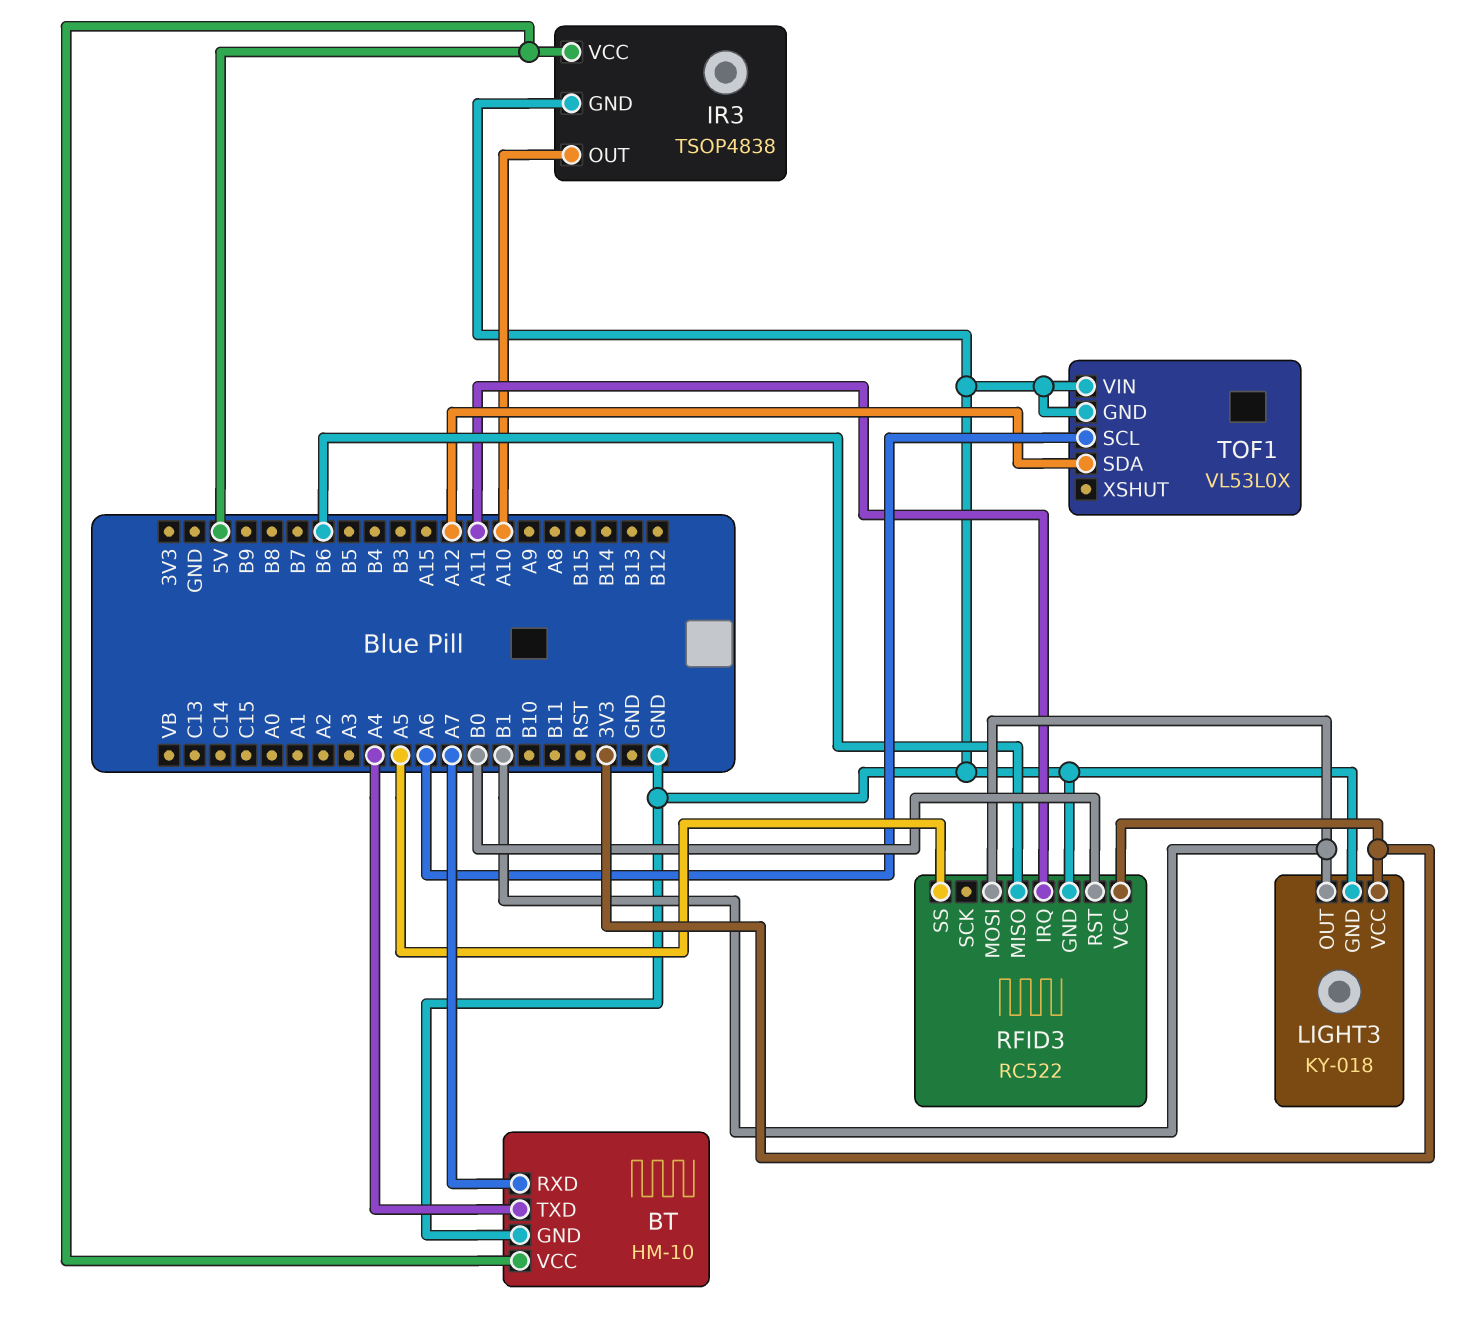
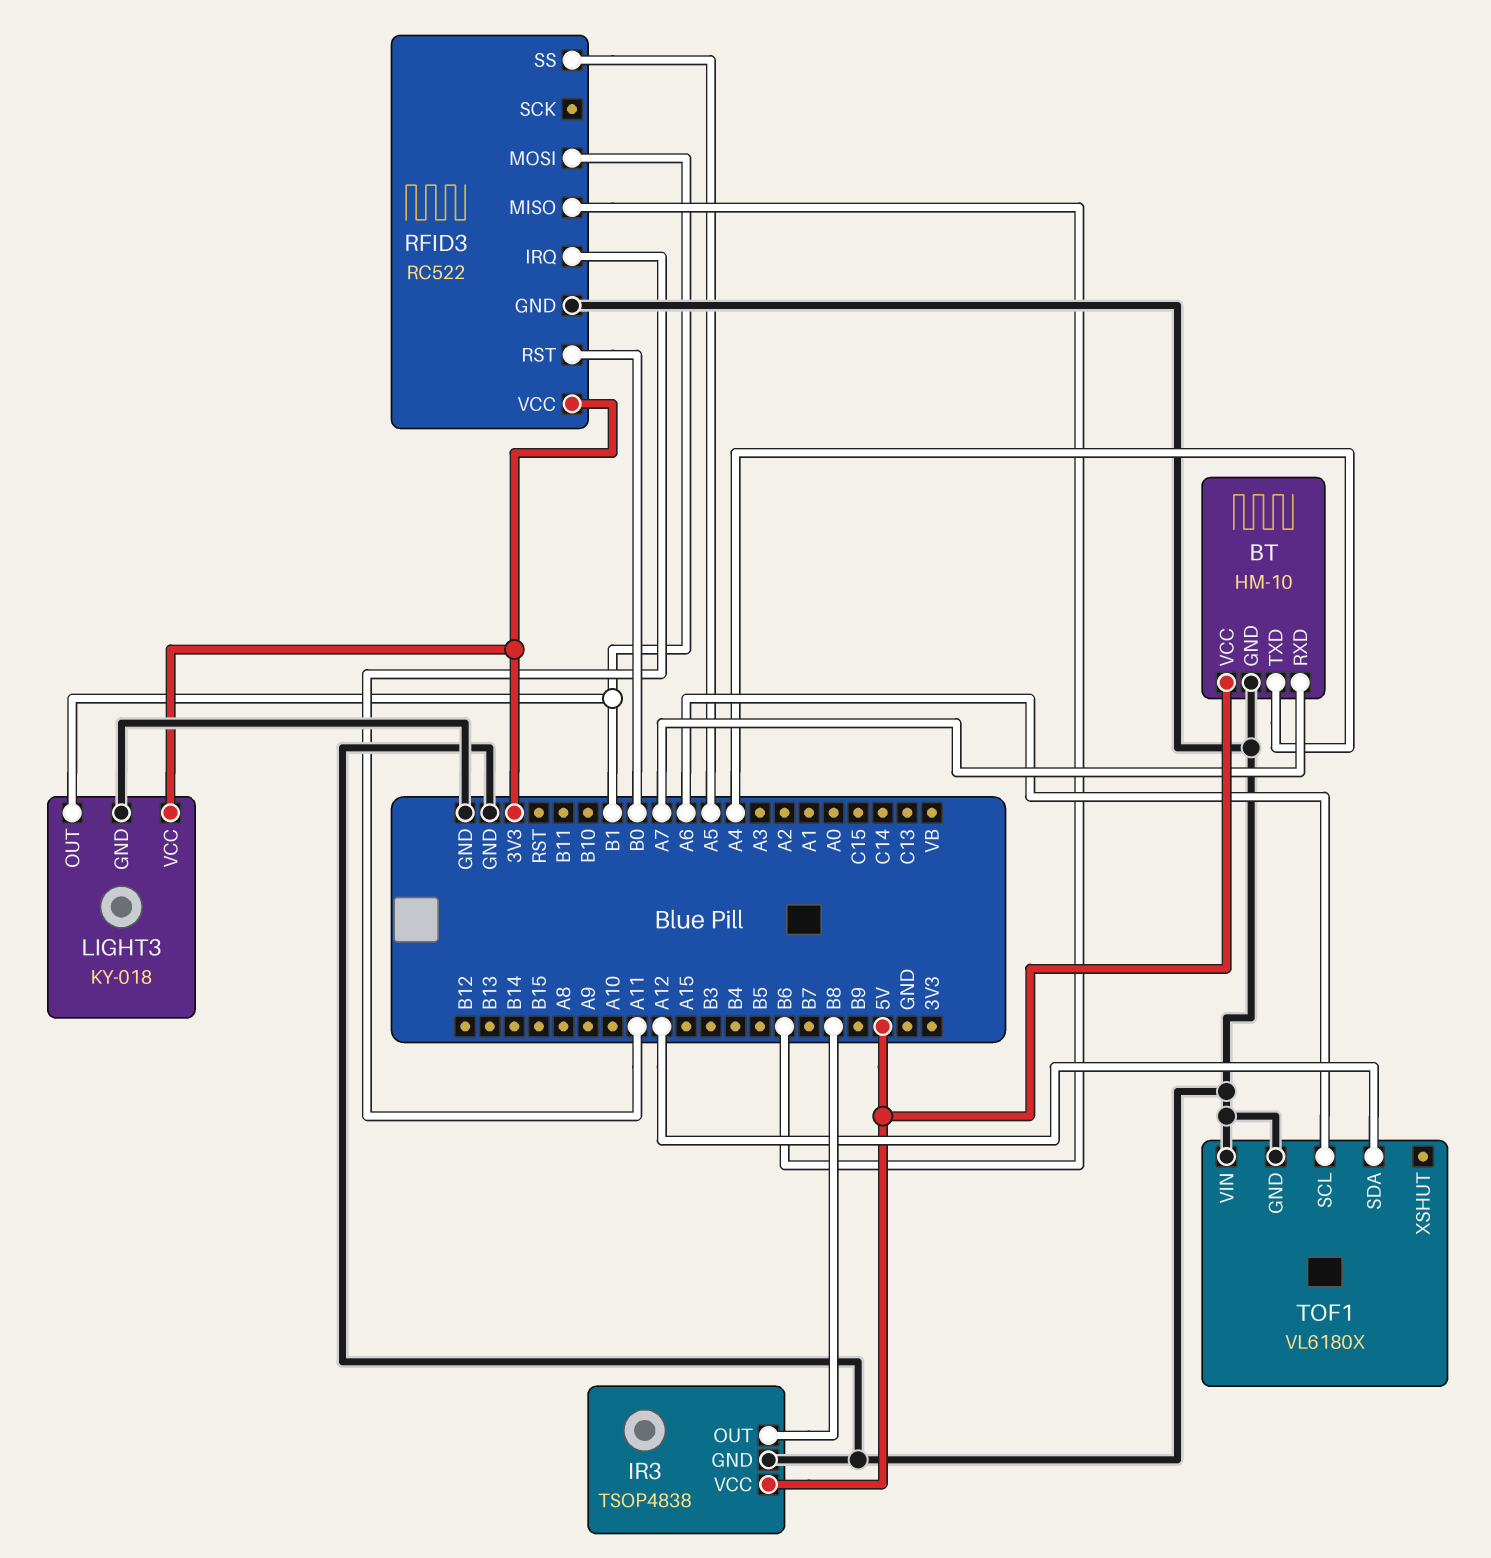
IR3 pin OUT: A10 -> B8
TOF1: VL53L0X -> VL6180X

